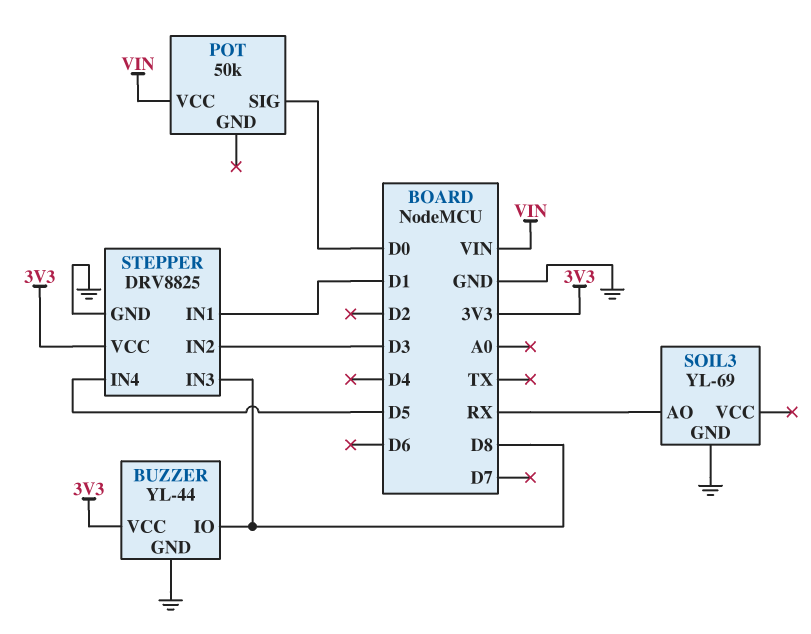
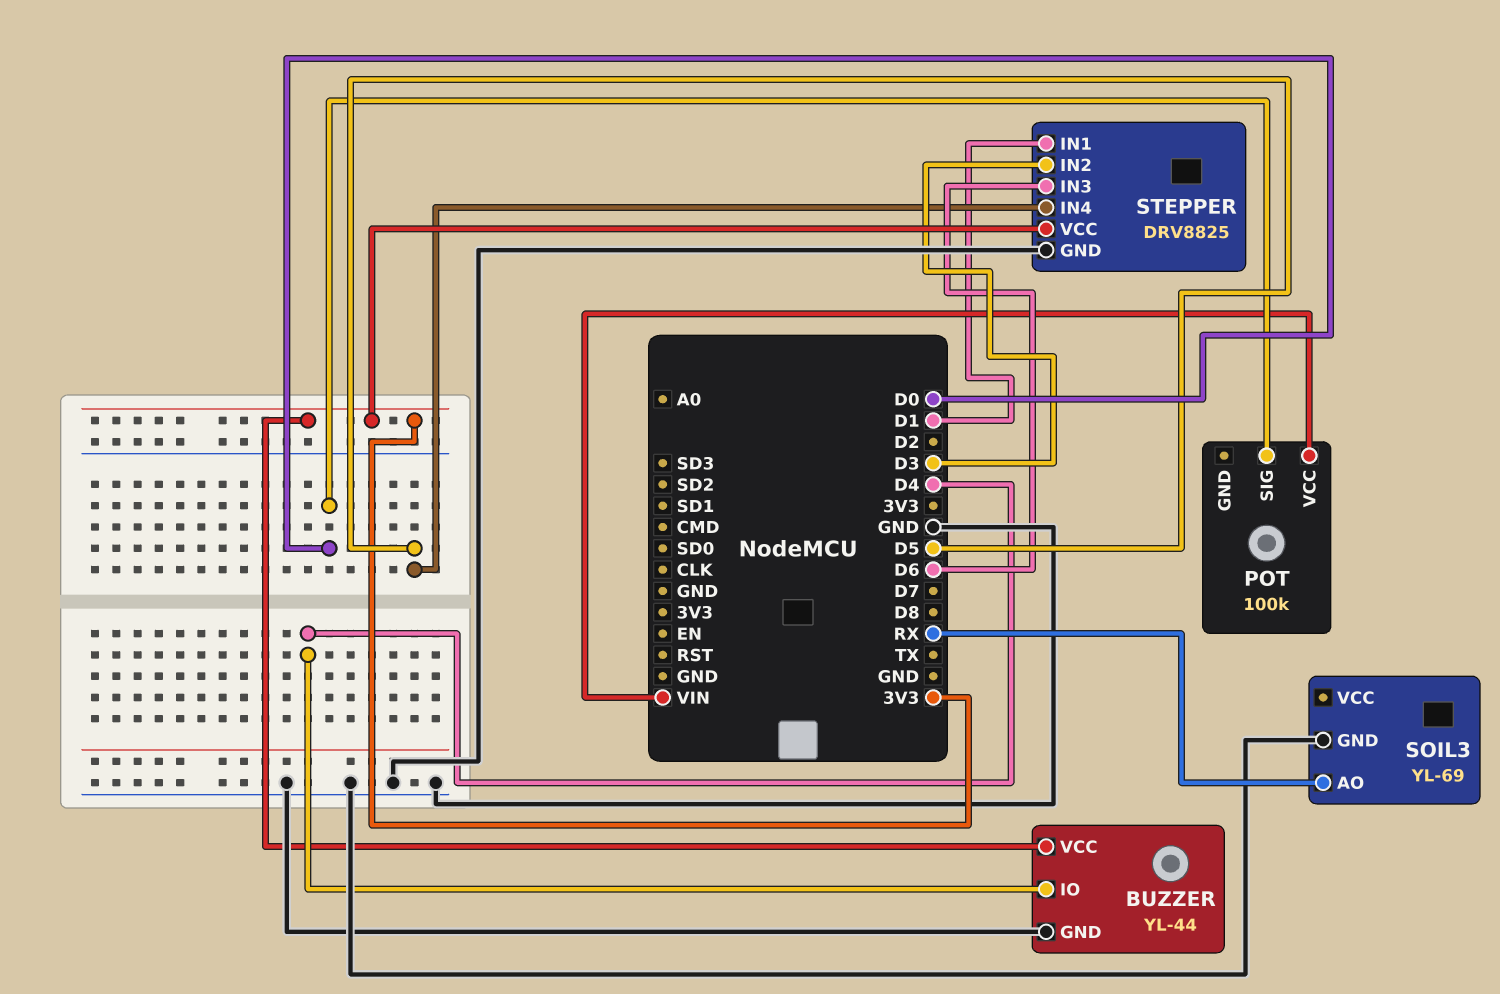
BUZZER pin IO: D8 -> D4
POT: 50k -> 100k
STEPPER pin IN3: D8 -> D6

